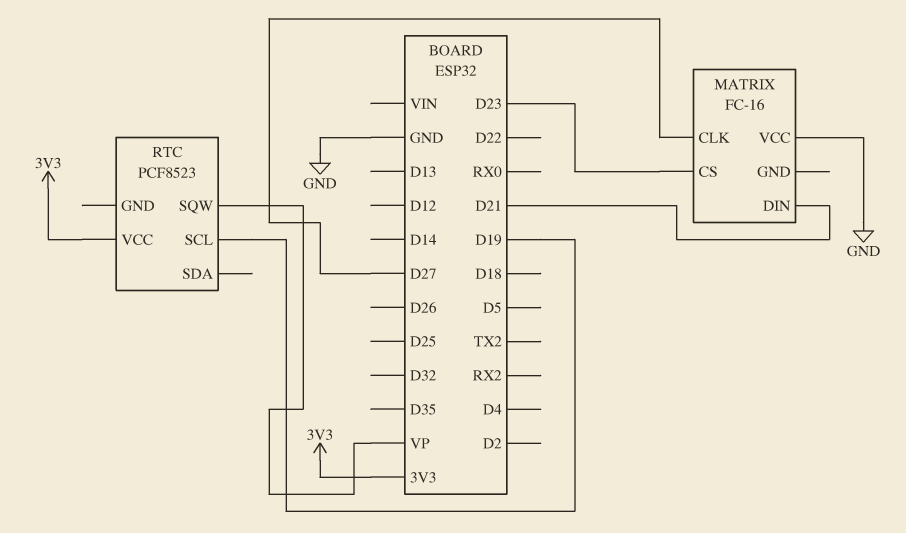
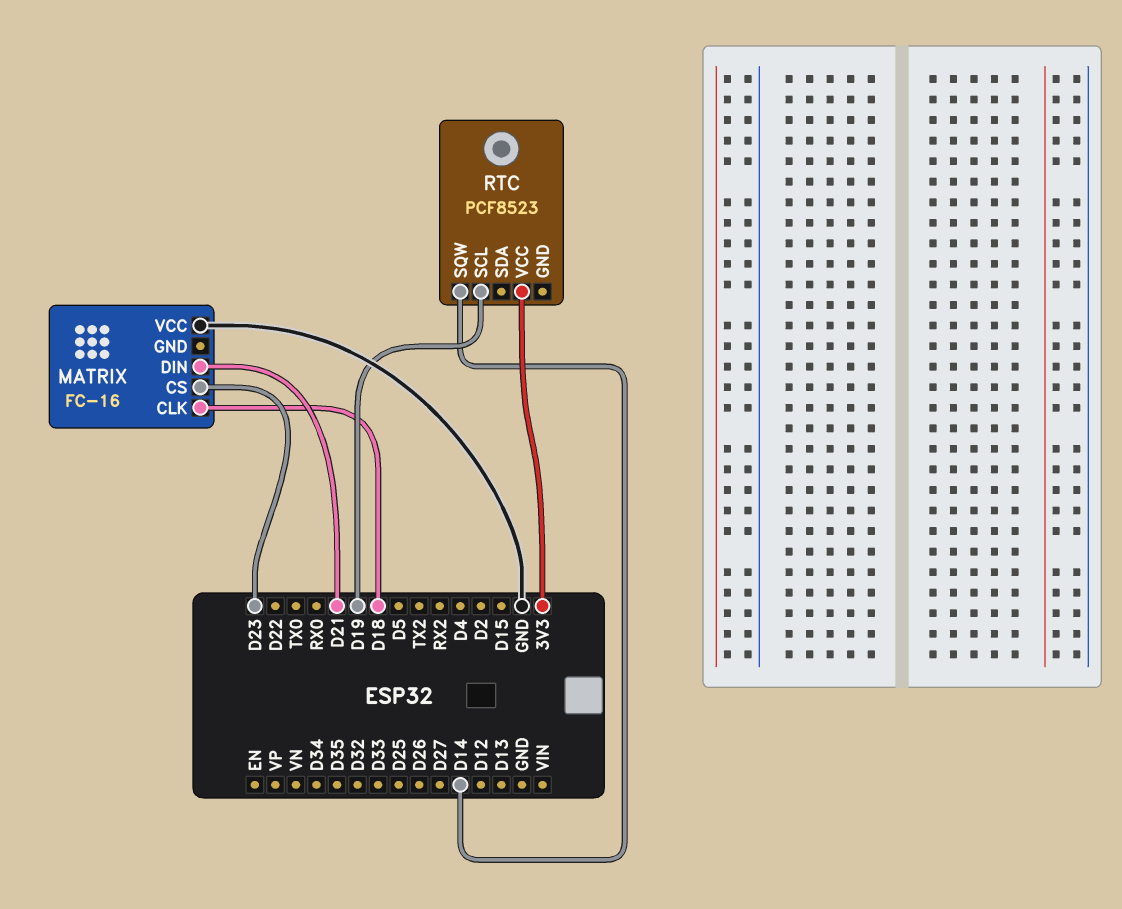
MATRIX pin CLK: D27 -> D18
RTC pin SQW: VP -> D14

